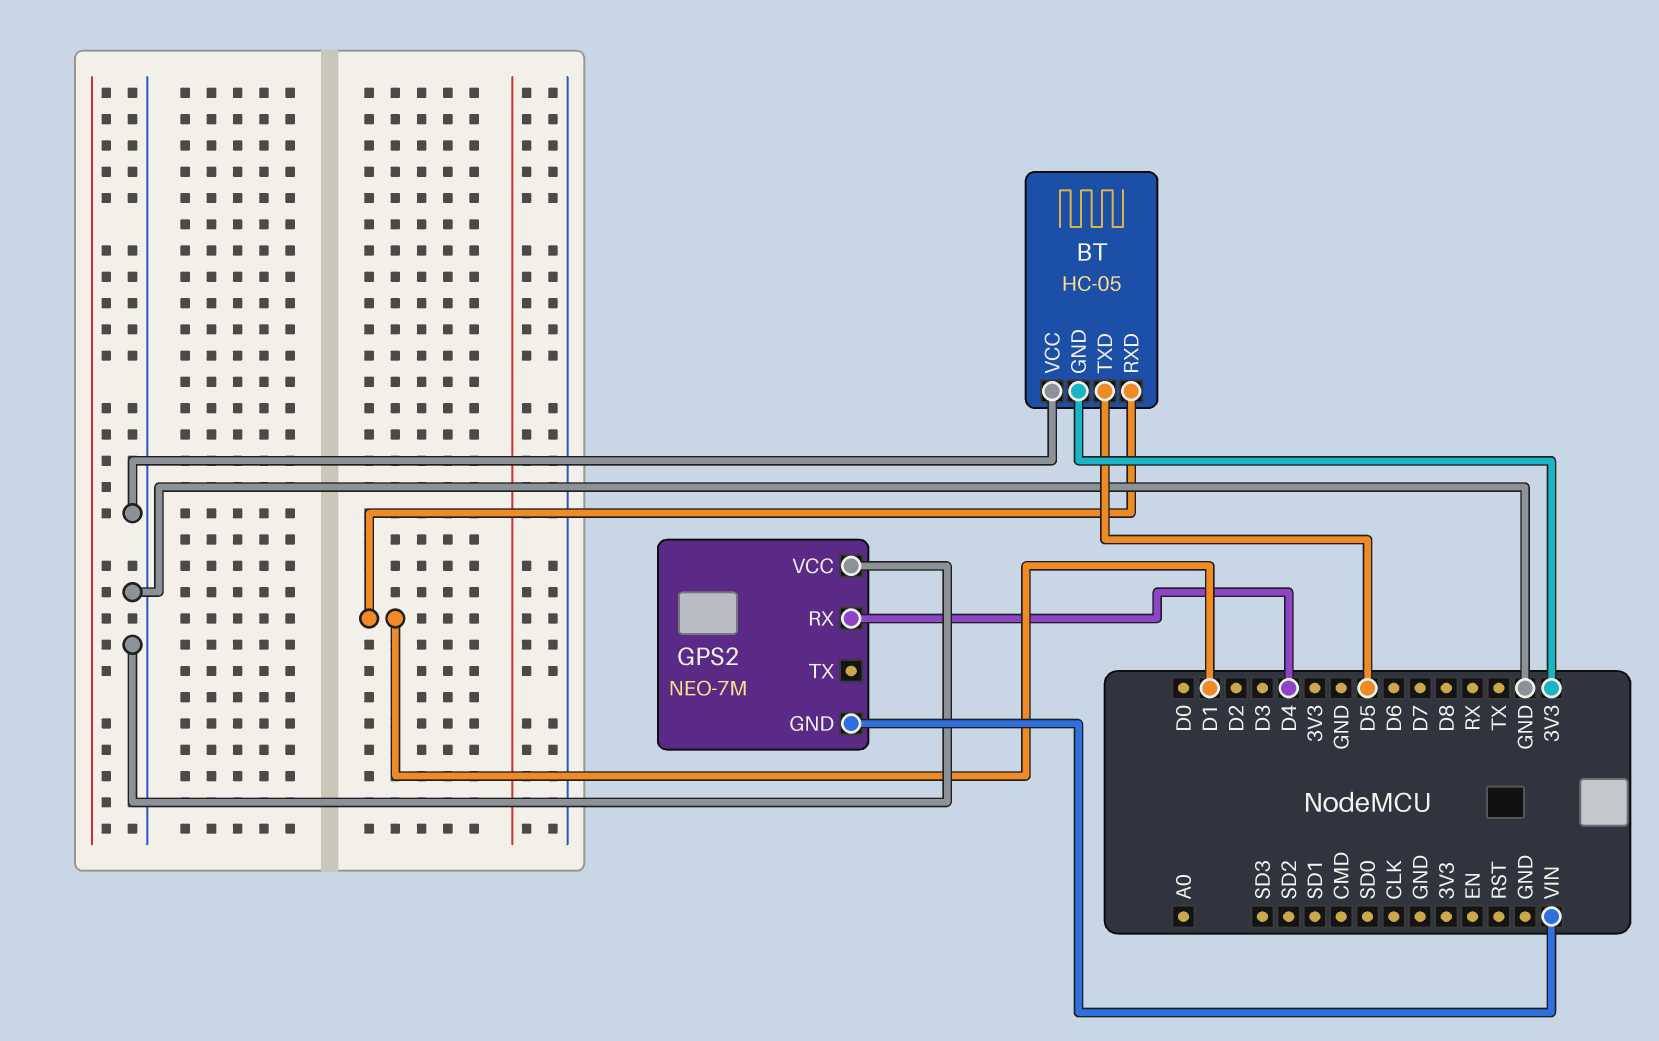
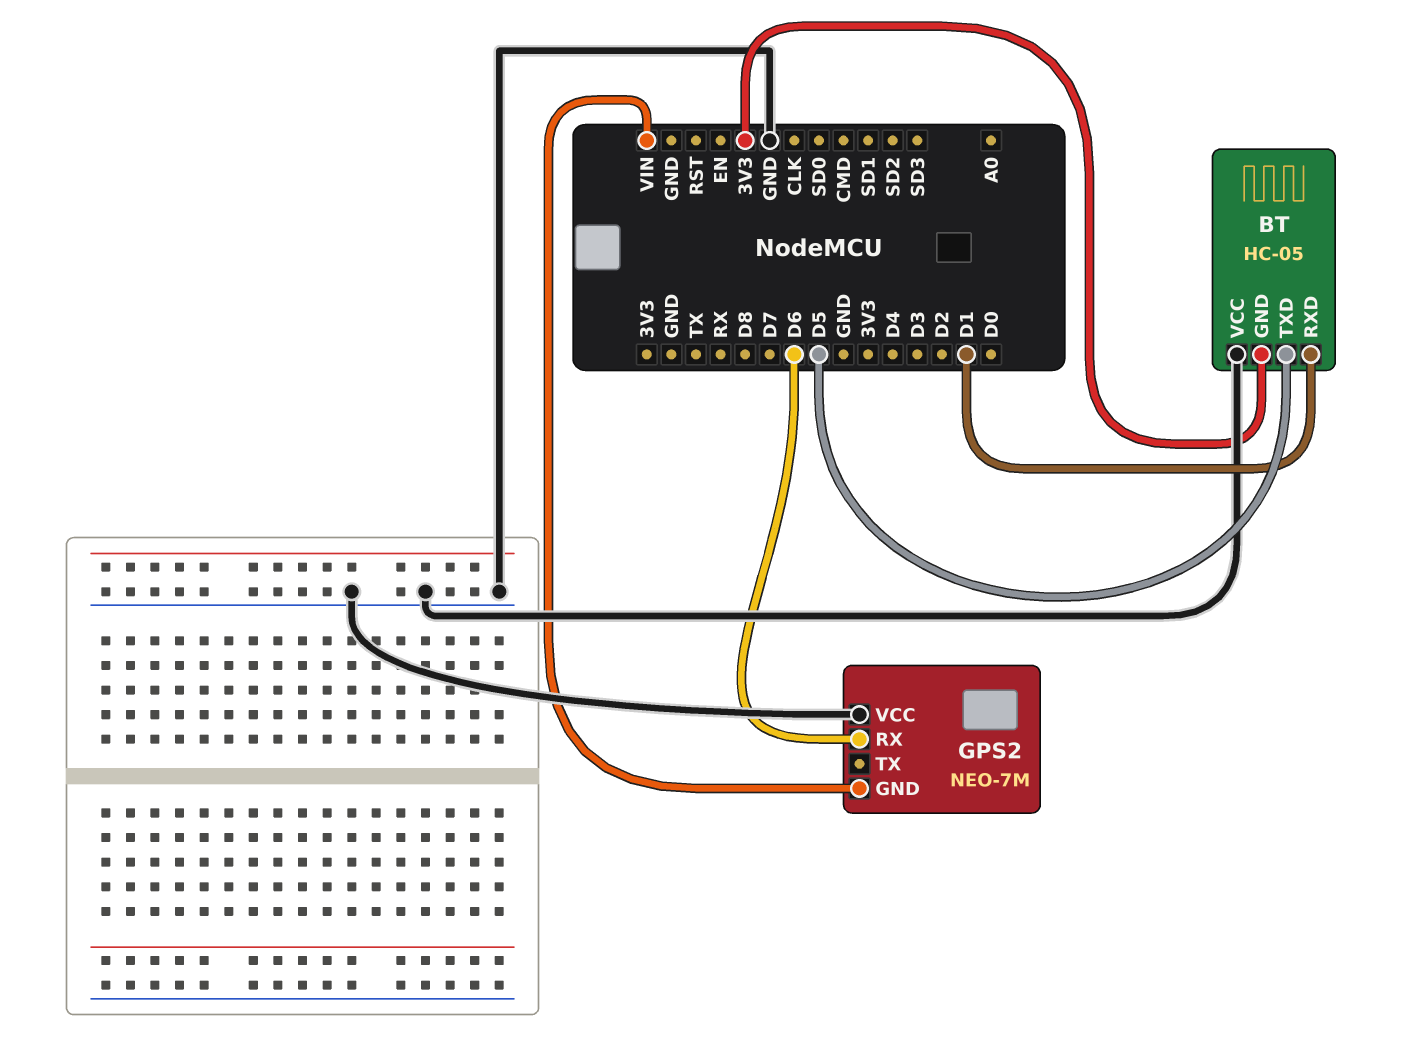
GPS2 pin RX: D4 -> D6

